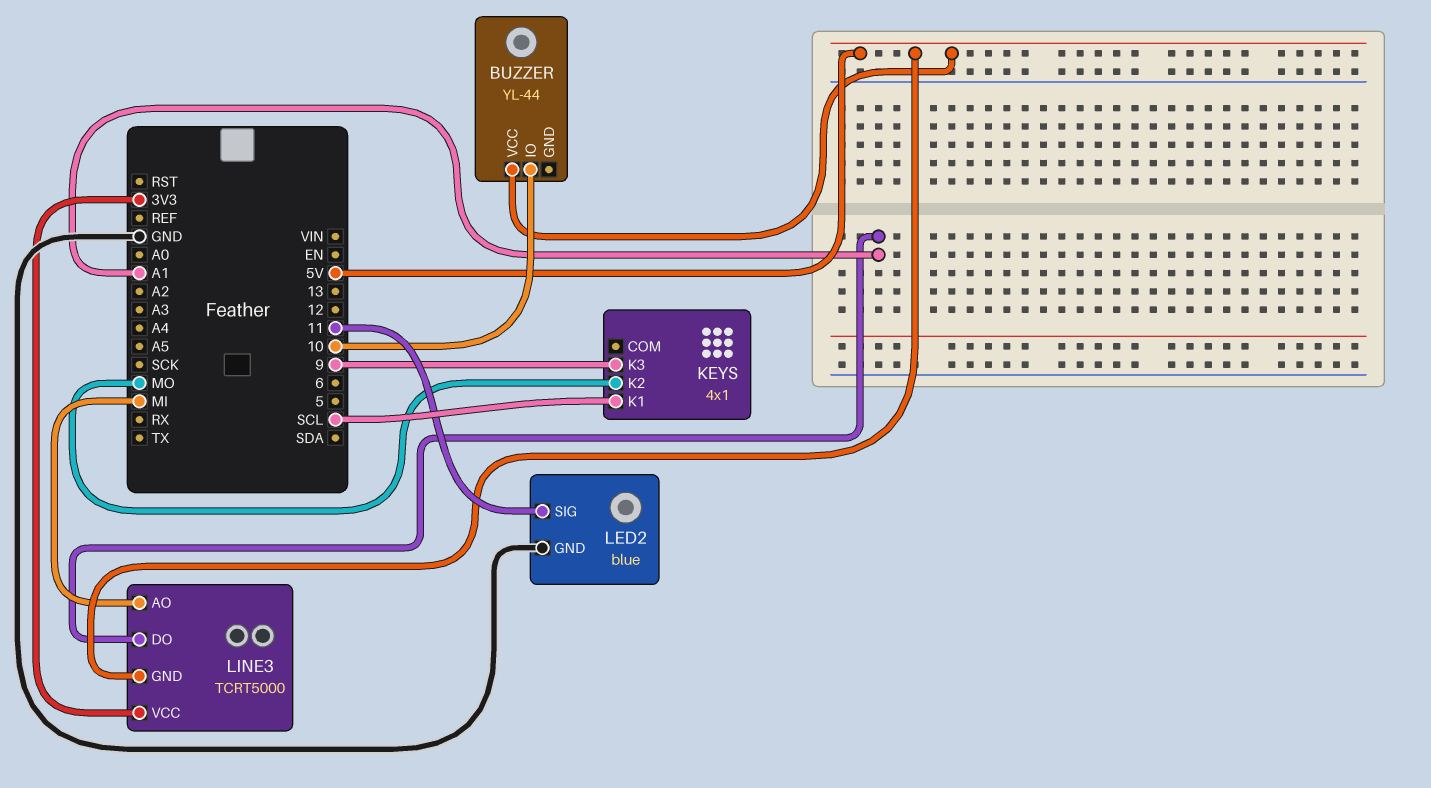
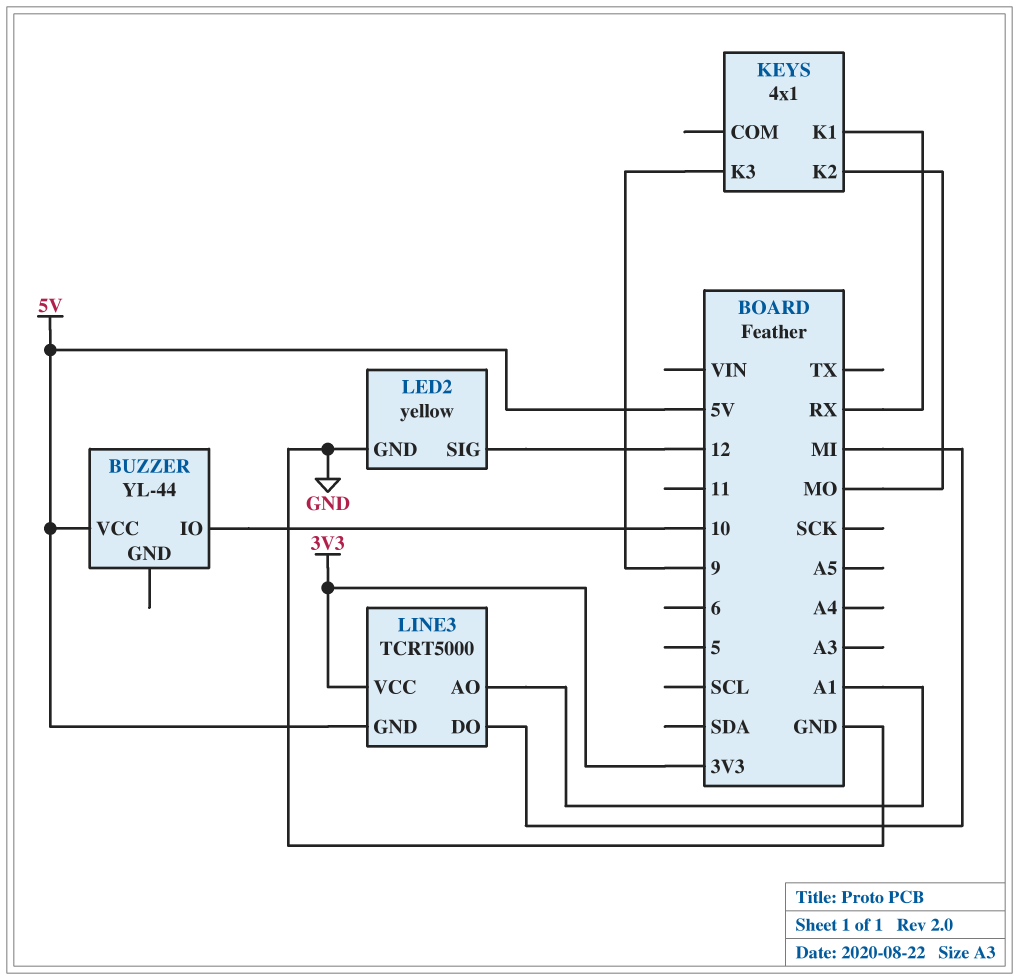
KEYS pin K1: SCL -> RX
LED2: blue -> yellow
LED2 pin SIG: 11 -> 12
LINE3 pin AO: MI -> A1
LINE3 pin DO: A1 -> MI

